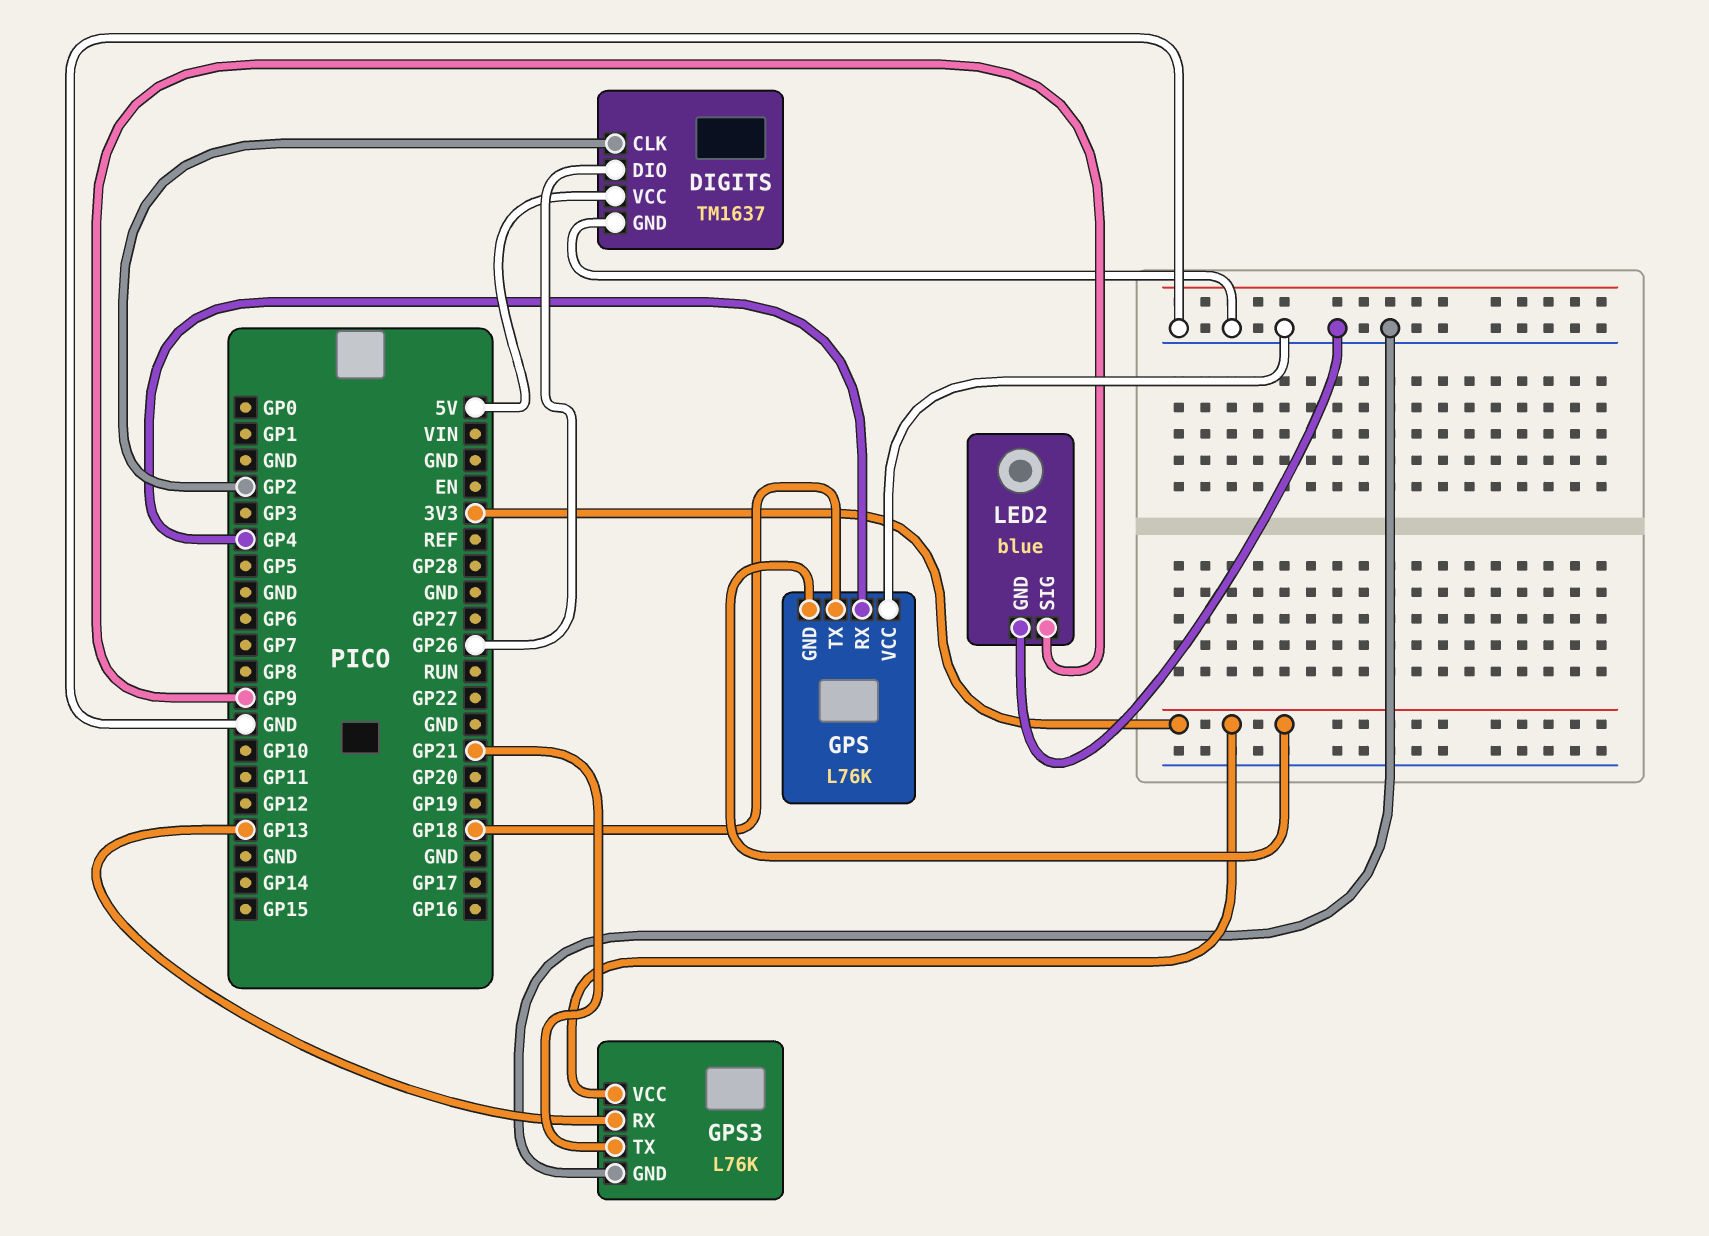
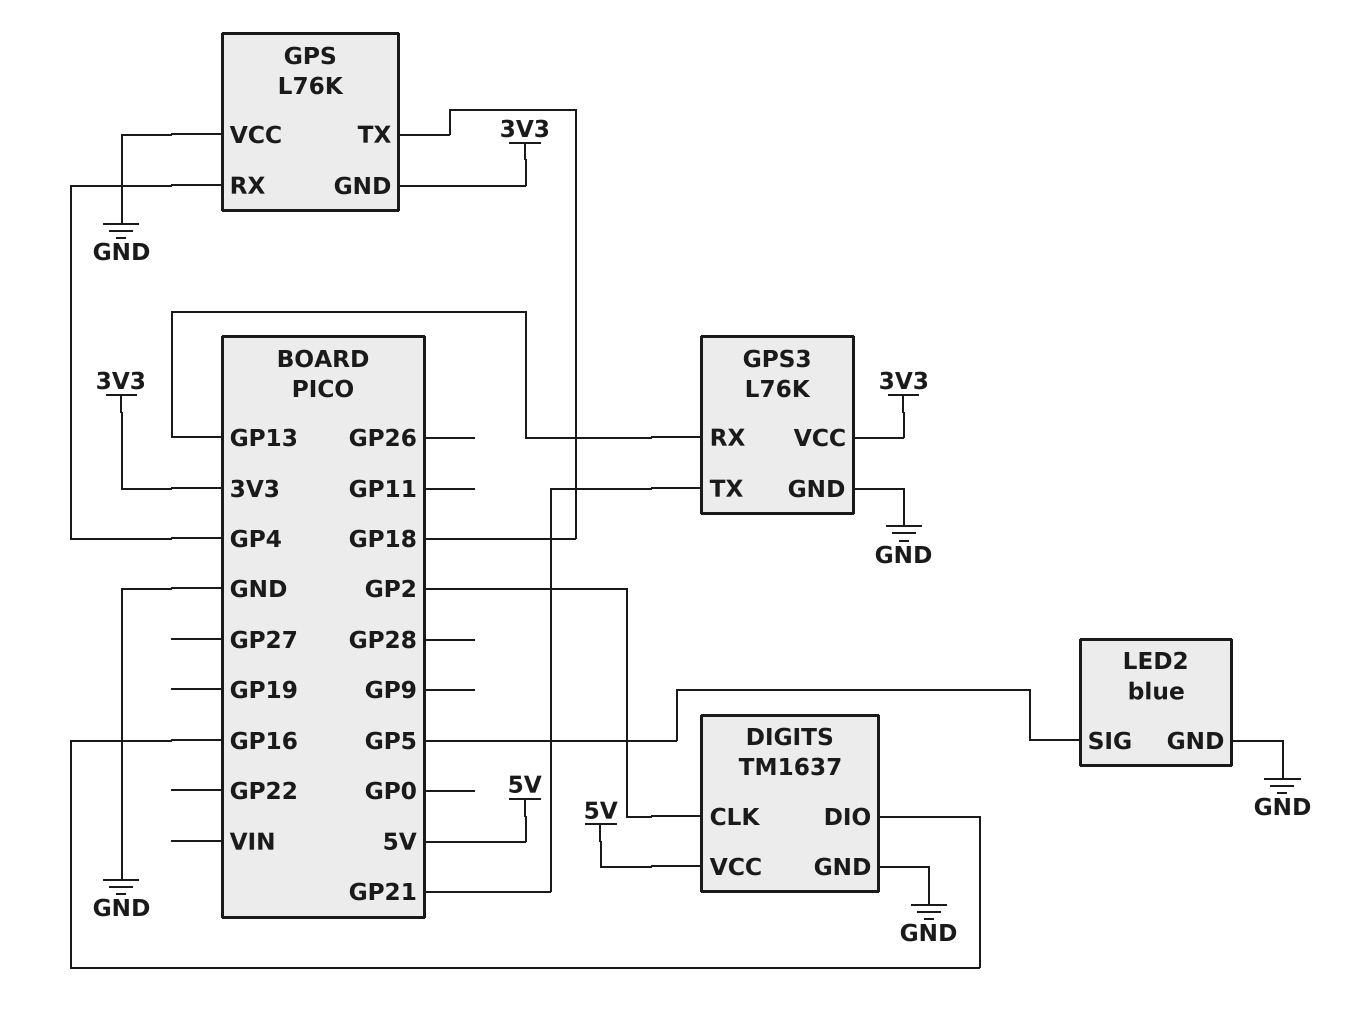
DIGITS pin DIO: GP26 -> GP16
LED2 pin SIG: GP9 -> GP5

